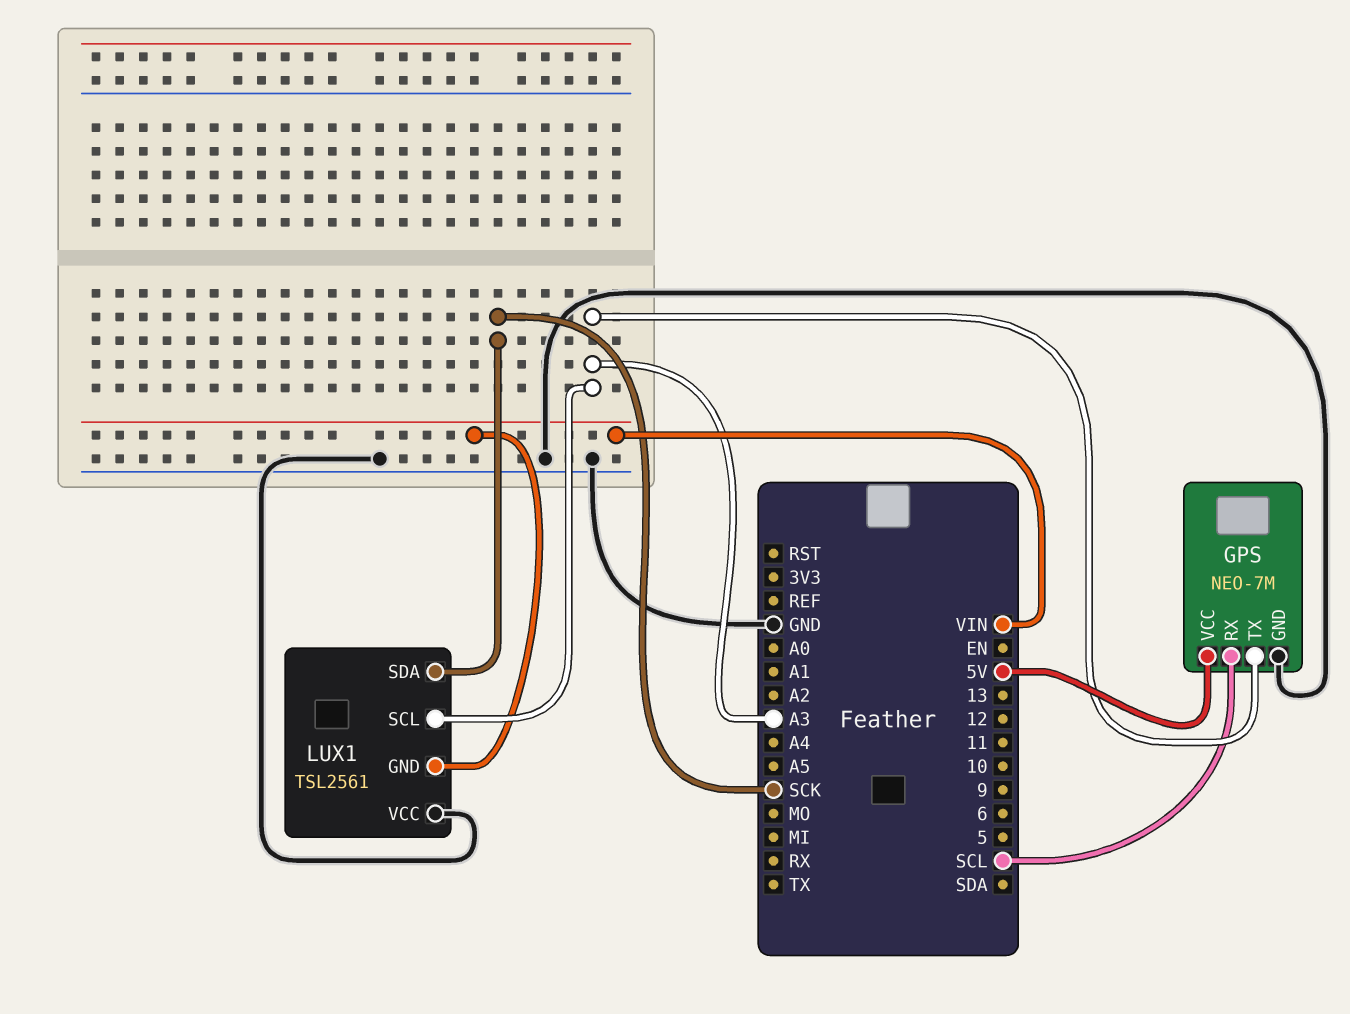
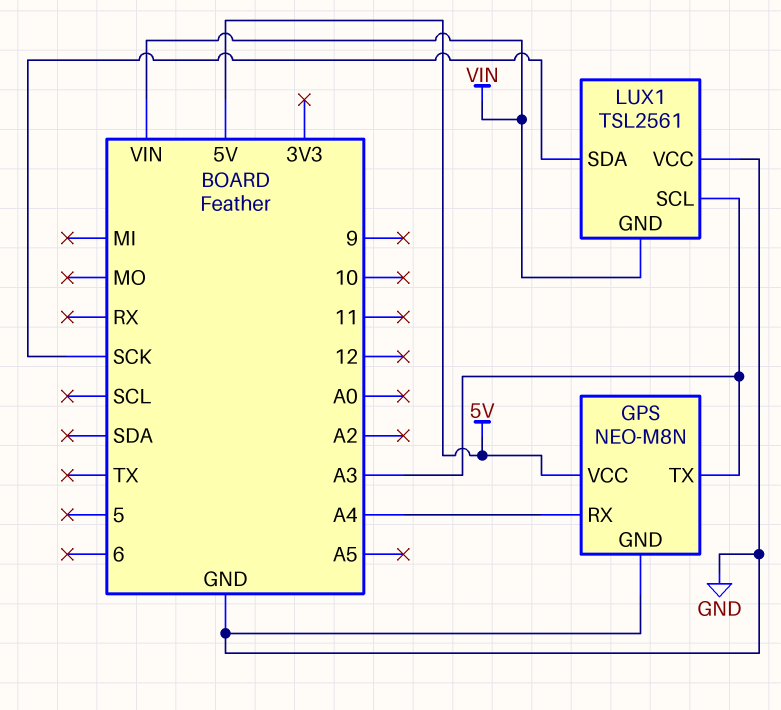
GPS: NEO-7M -> NEO-M8N
GPS pin RX: SCL -> A4

